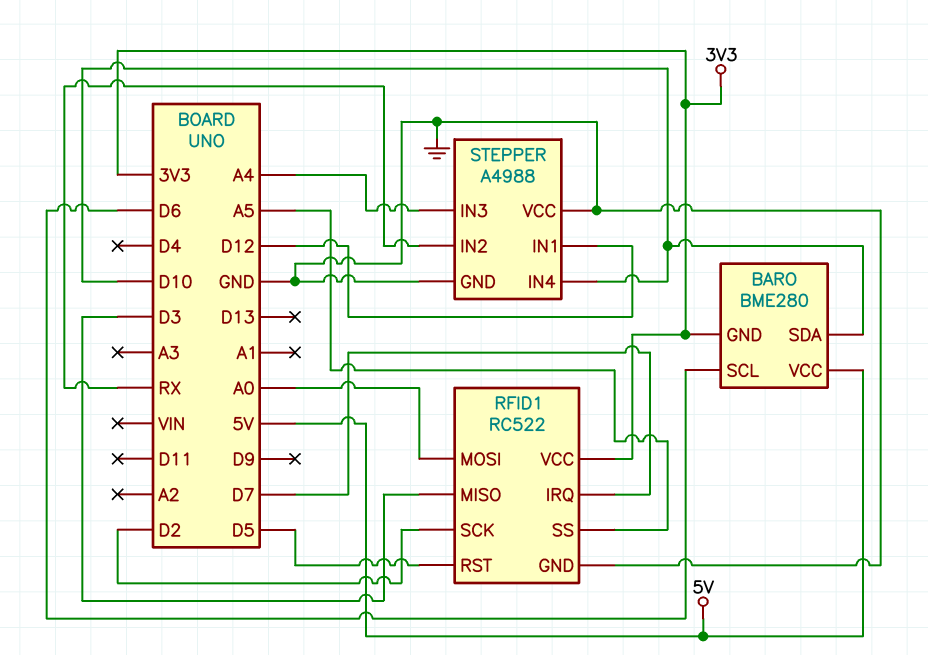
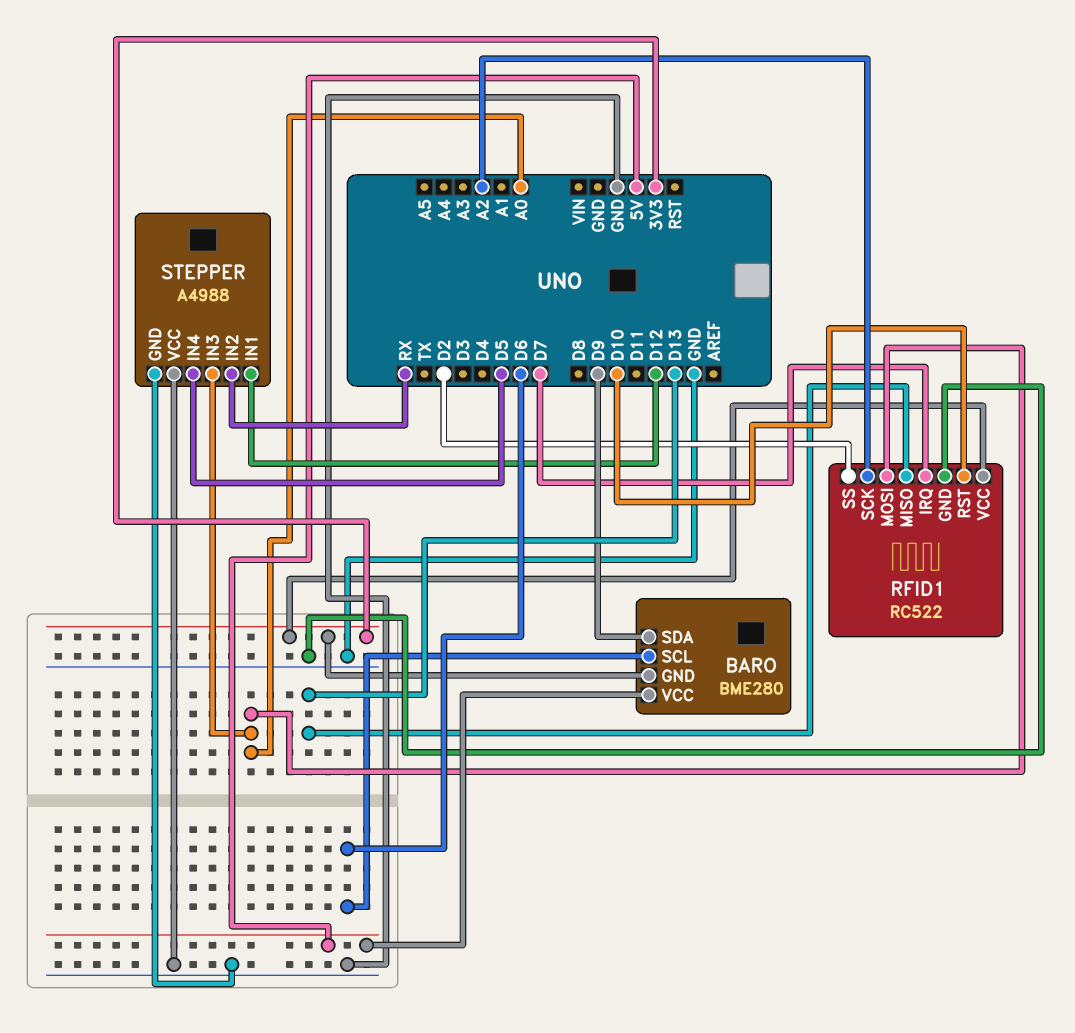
BARO pin SDA: D10 -> D9
RFID1 pin MISO: D3 -> D13
RFID1 pin RST: D5 -> D10
RFID1 pin SCK: D2 -> A2
RFID1 pin SS: A5 -> D2
STEPPER pin IN3: A4 -> A0
STEPPER pin IN4: D10 -> D5

